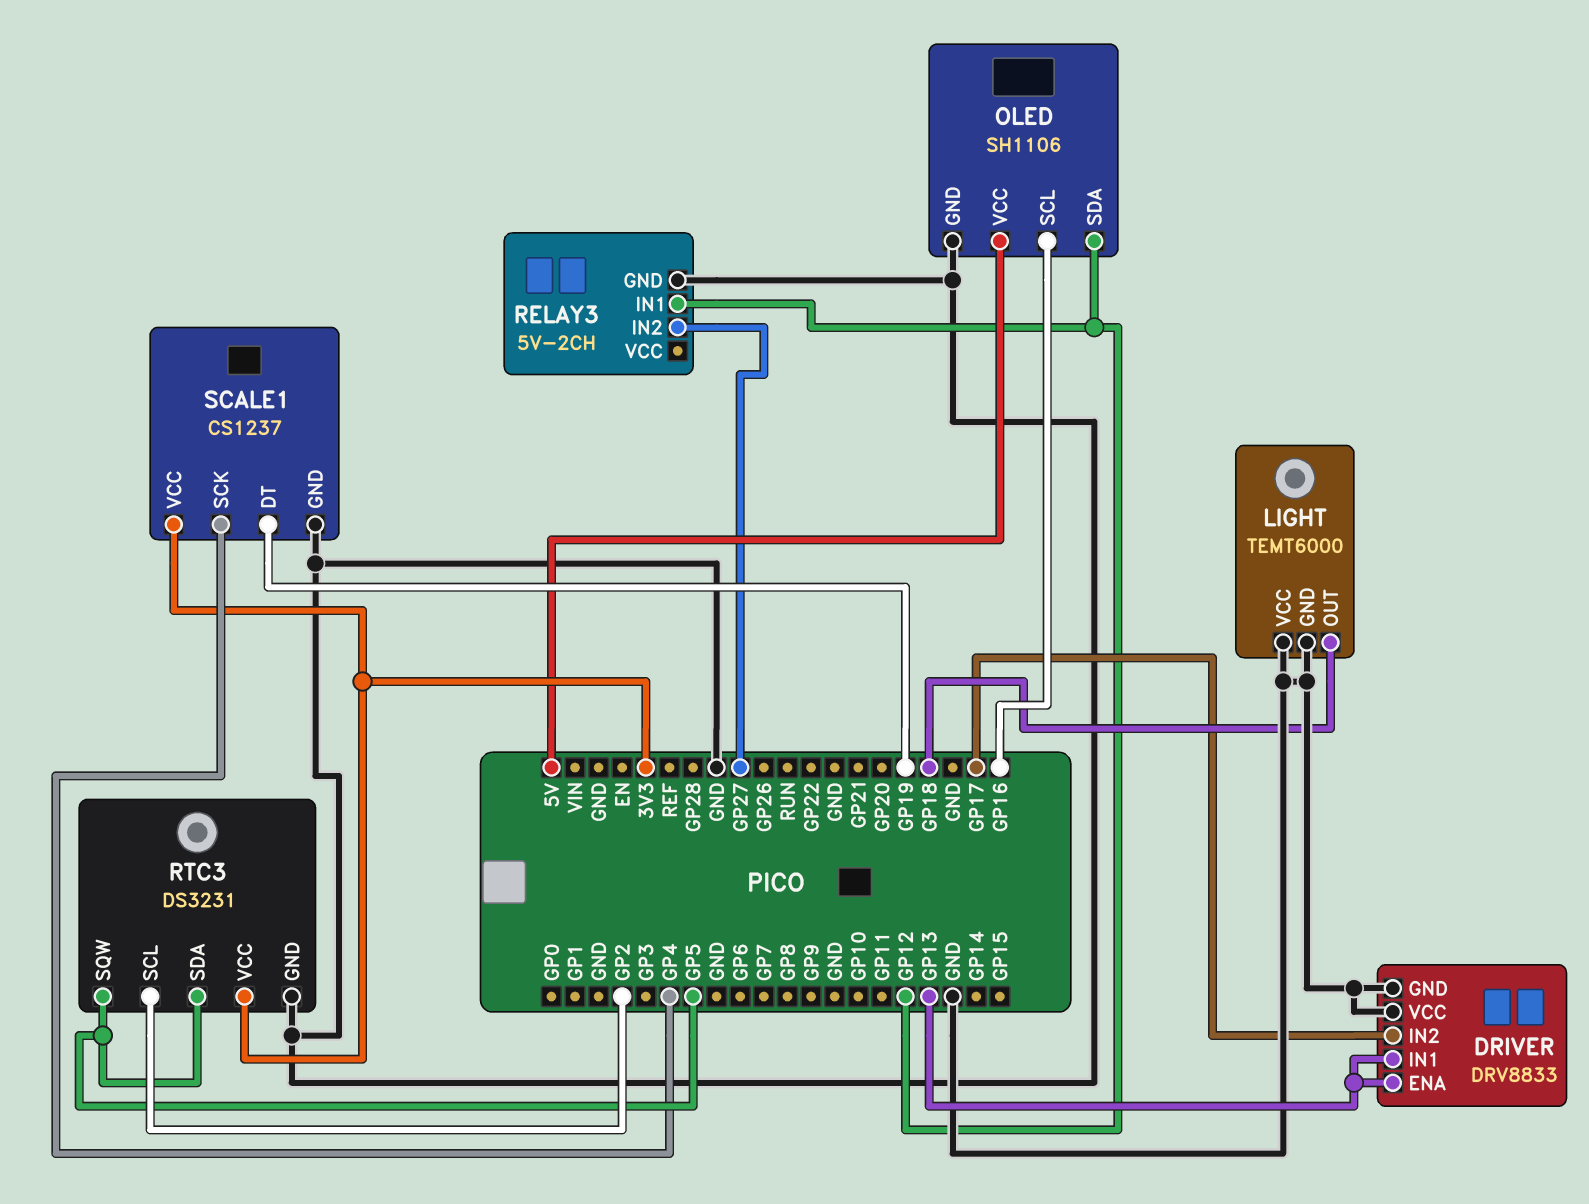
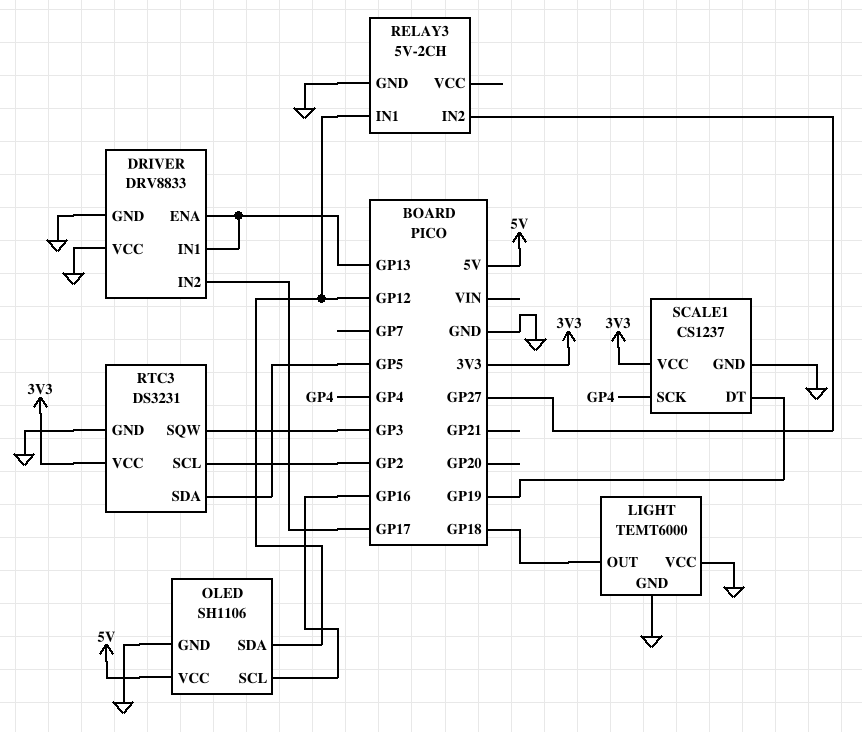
RTC3 pin SQW: GP5 -> GP3

